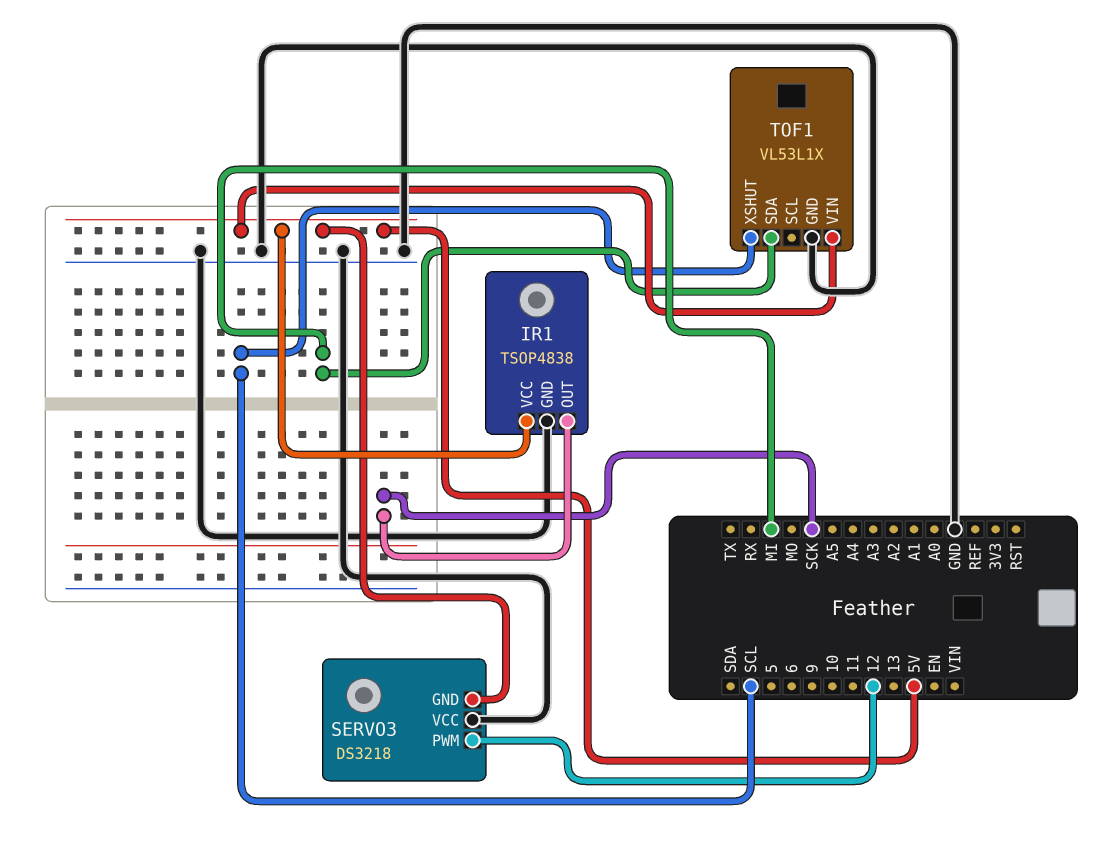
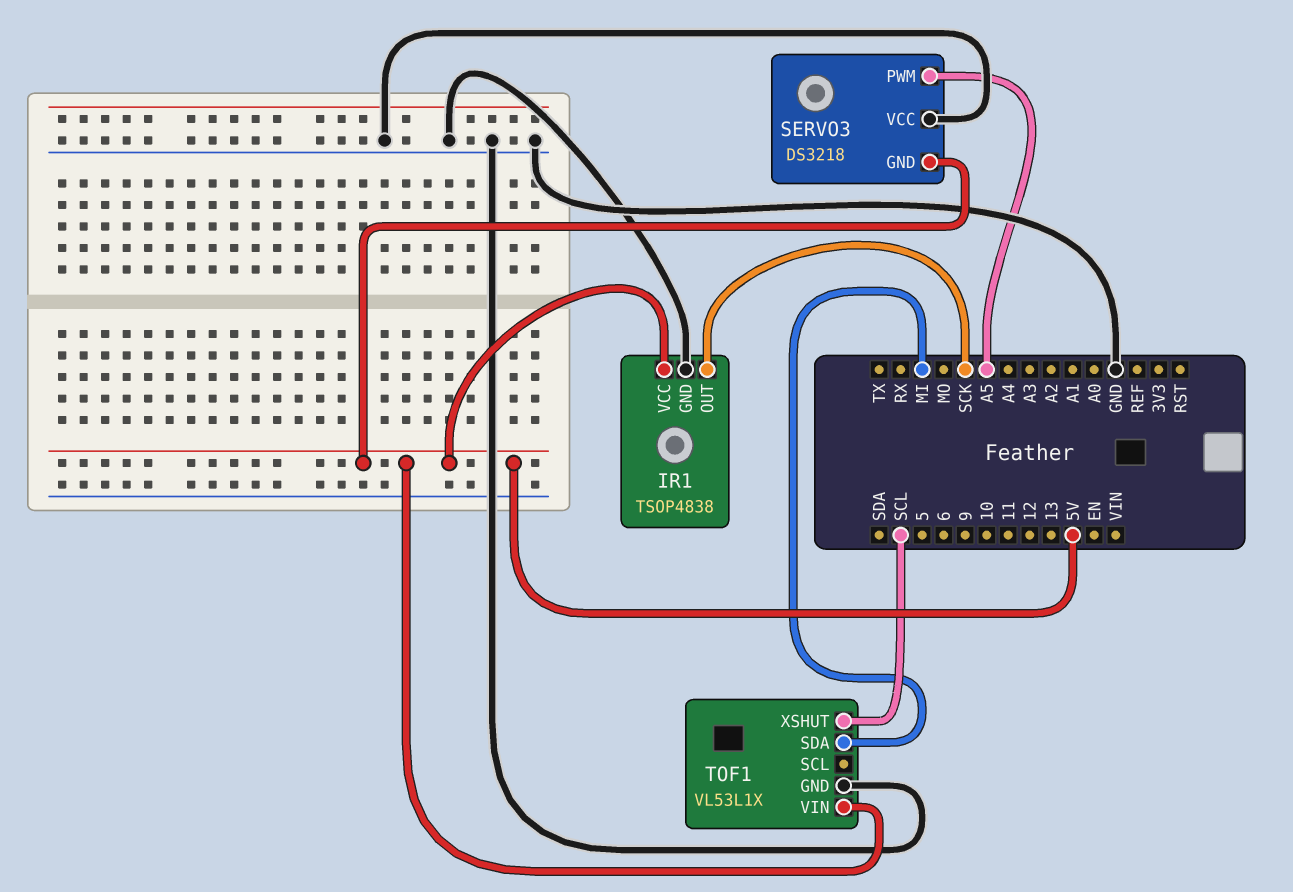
SERVO3 pin PWM: 12 -> A5

